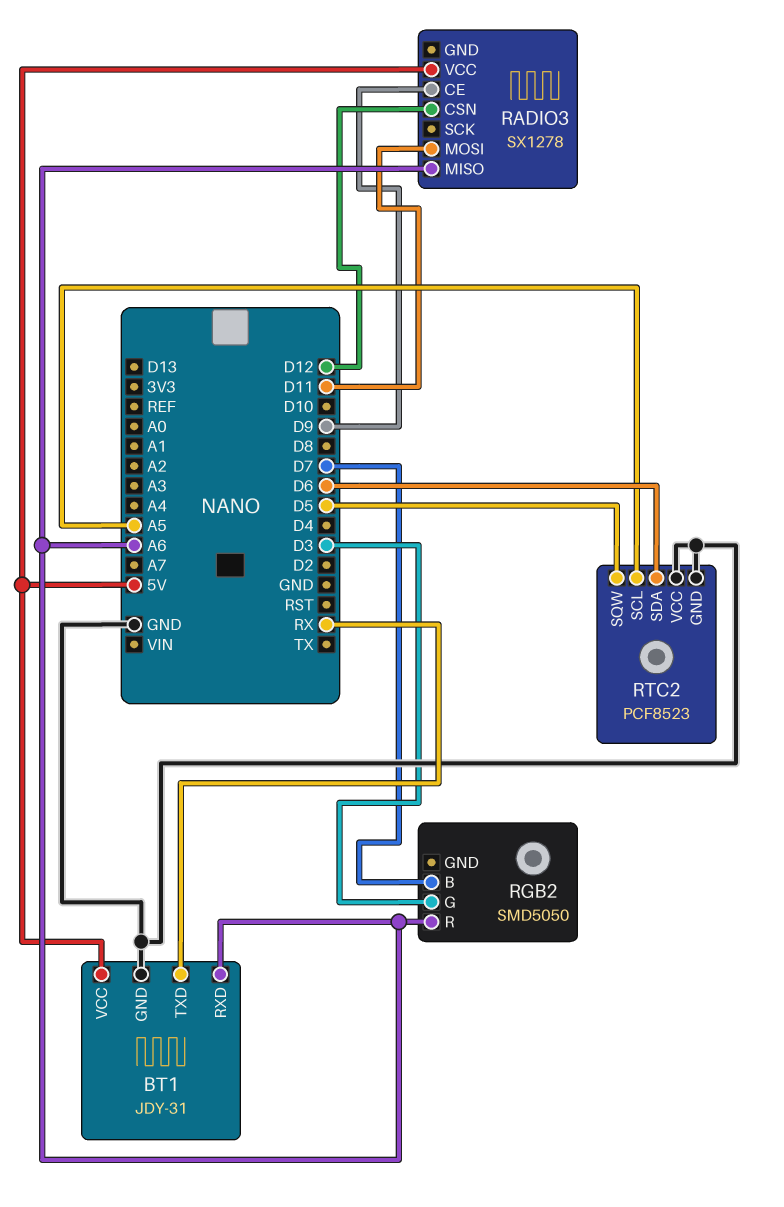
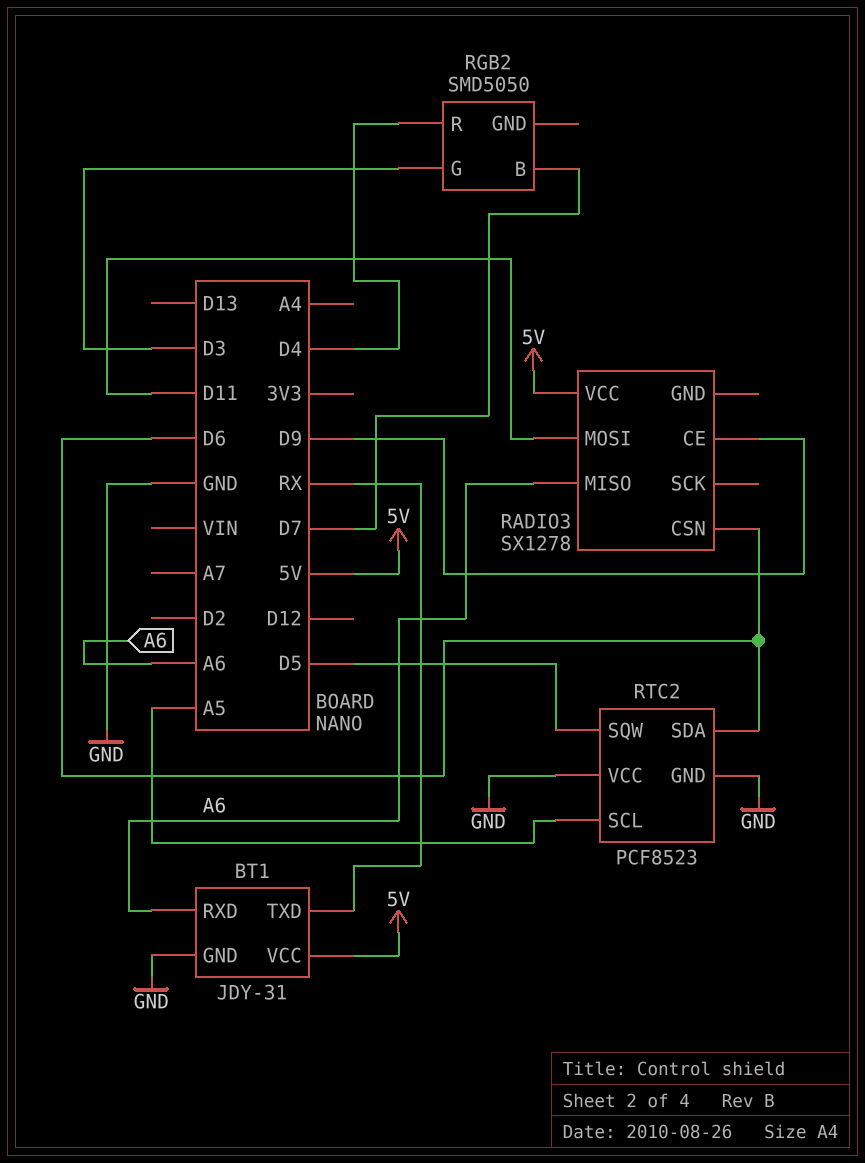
RADIO3 pin CSN: D12 -> D6
RGB2 pin R: A6 -> D4

